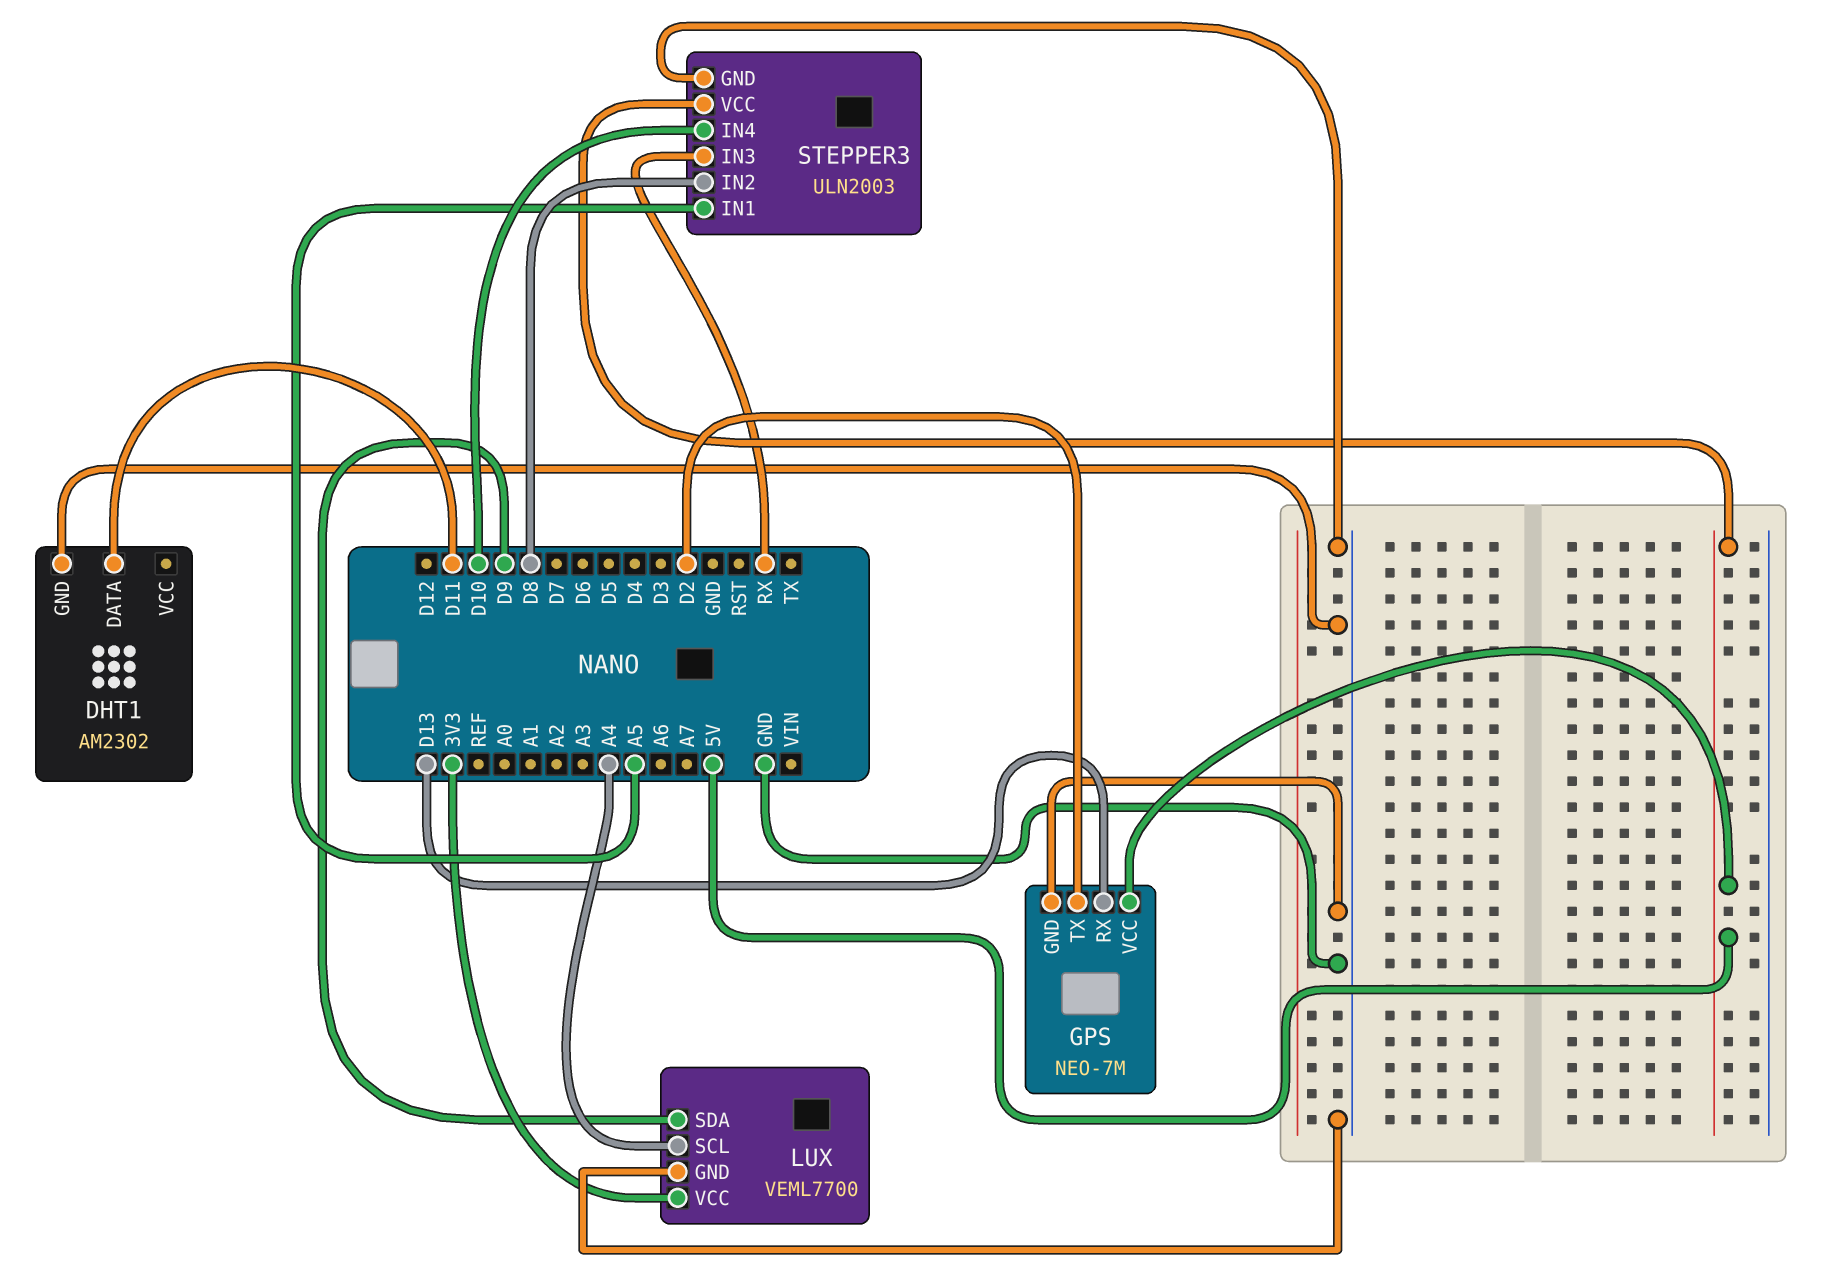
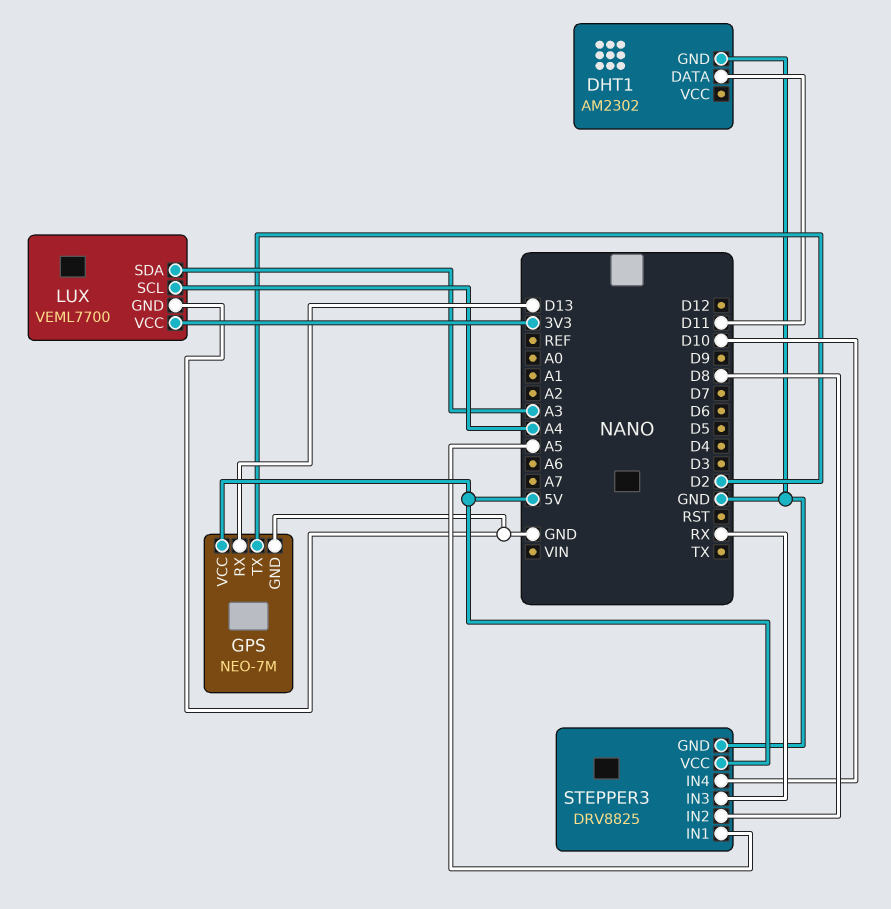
LUX pin SDA: D9 -> A3
STEPPER3: ULN2003 -> DRV8825

